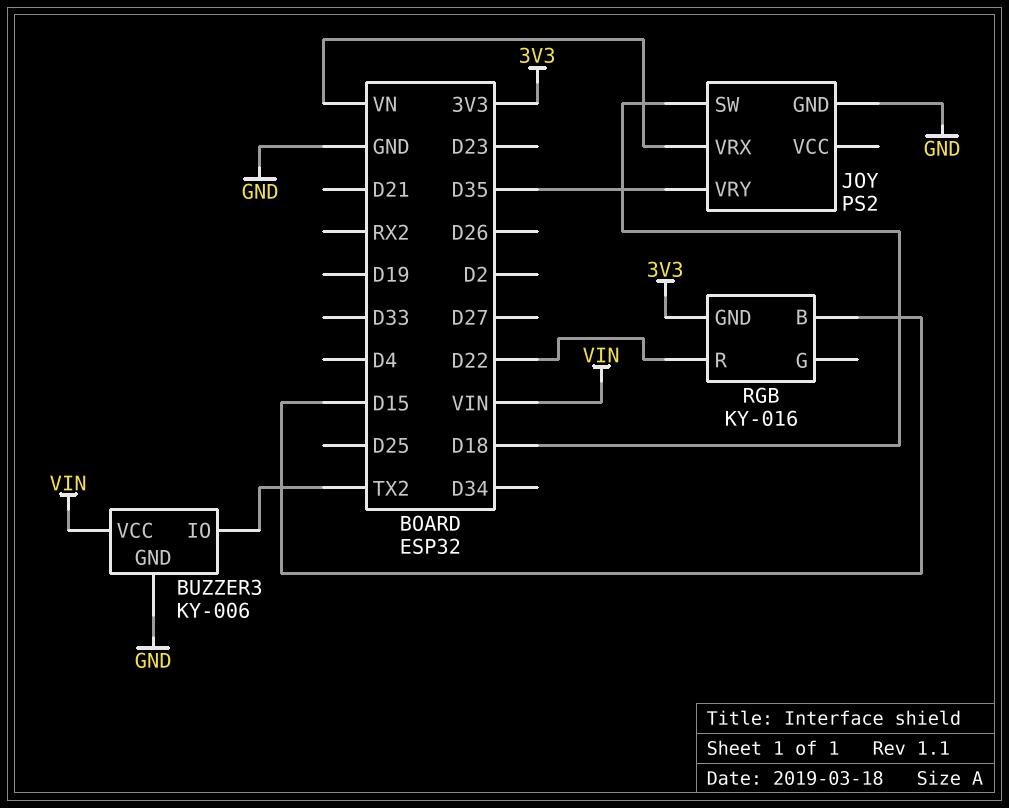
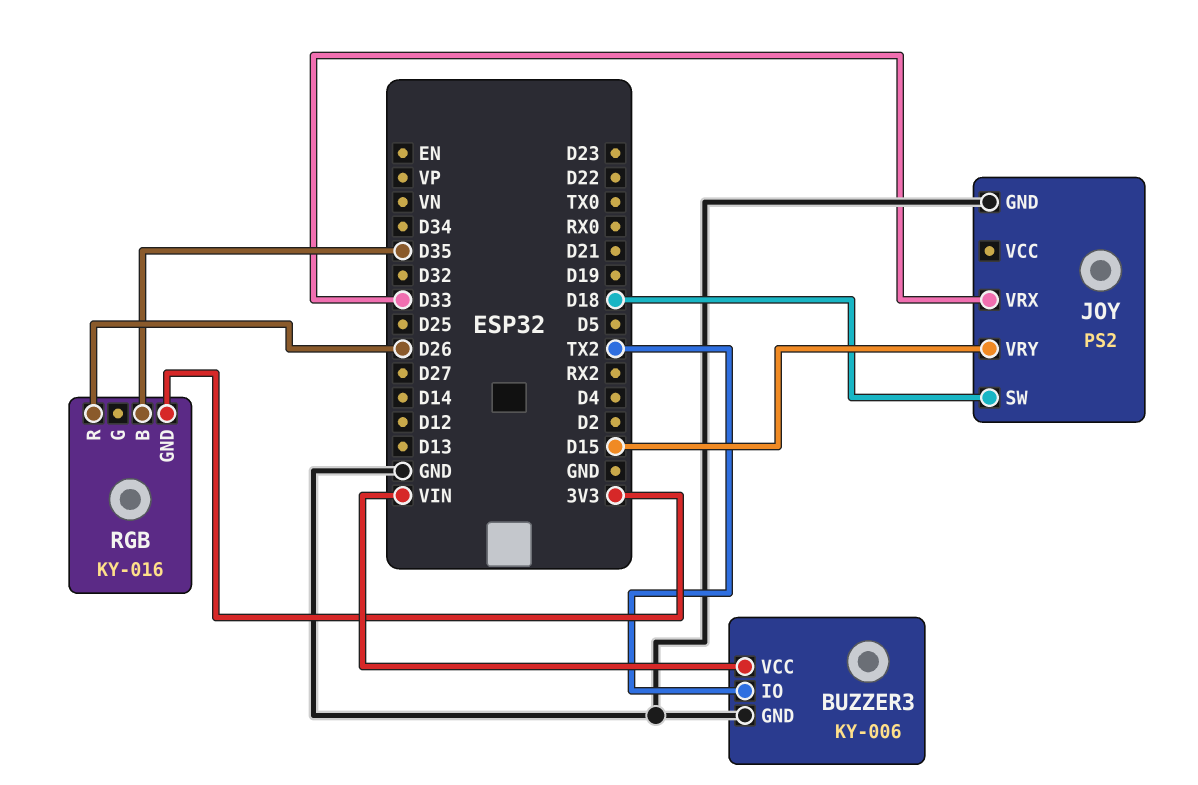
JOY pin VRX: VN -> D33
JOY pin VRY: D35 -> D15
RGB pin B: D15 -> D35
RGB pin R: D22 -> D26

